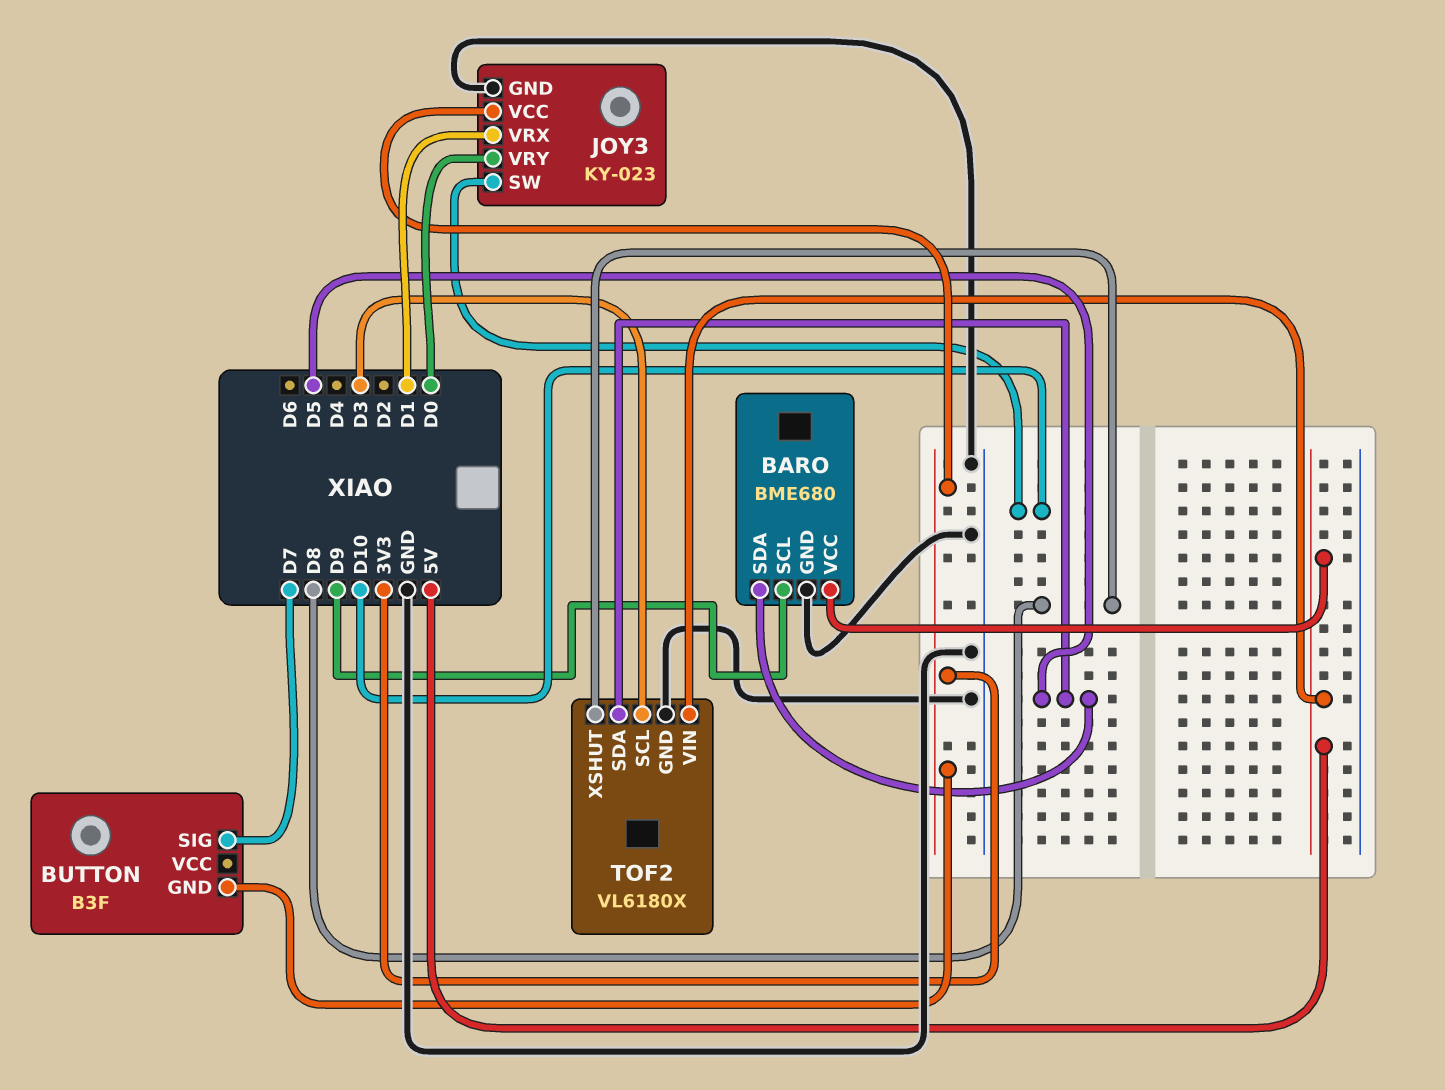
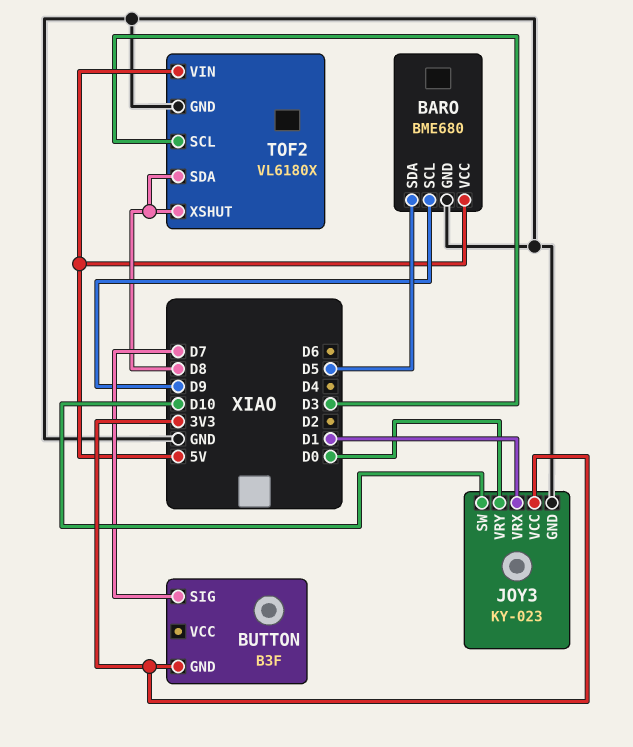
TOF2 pin SDA: D5 -> D8

